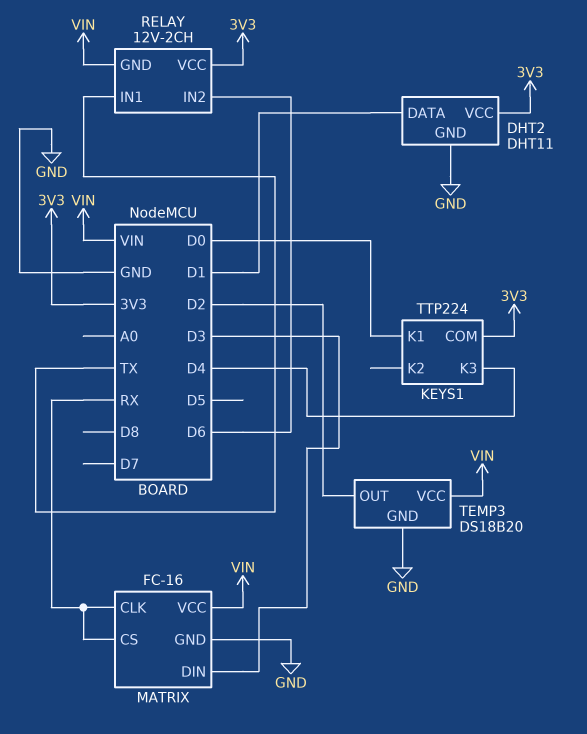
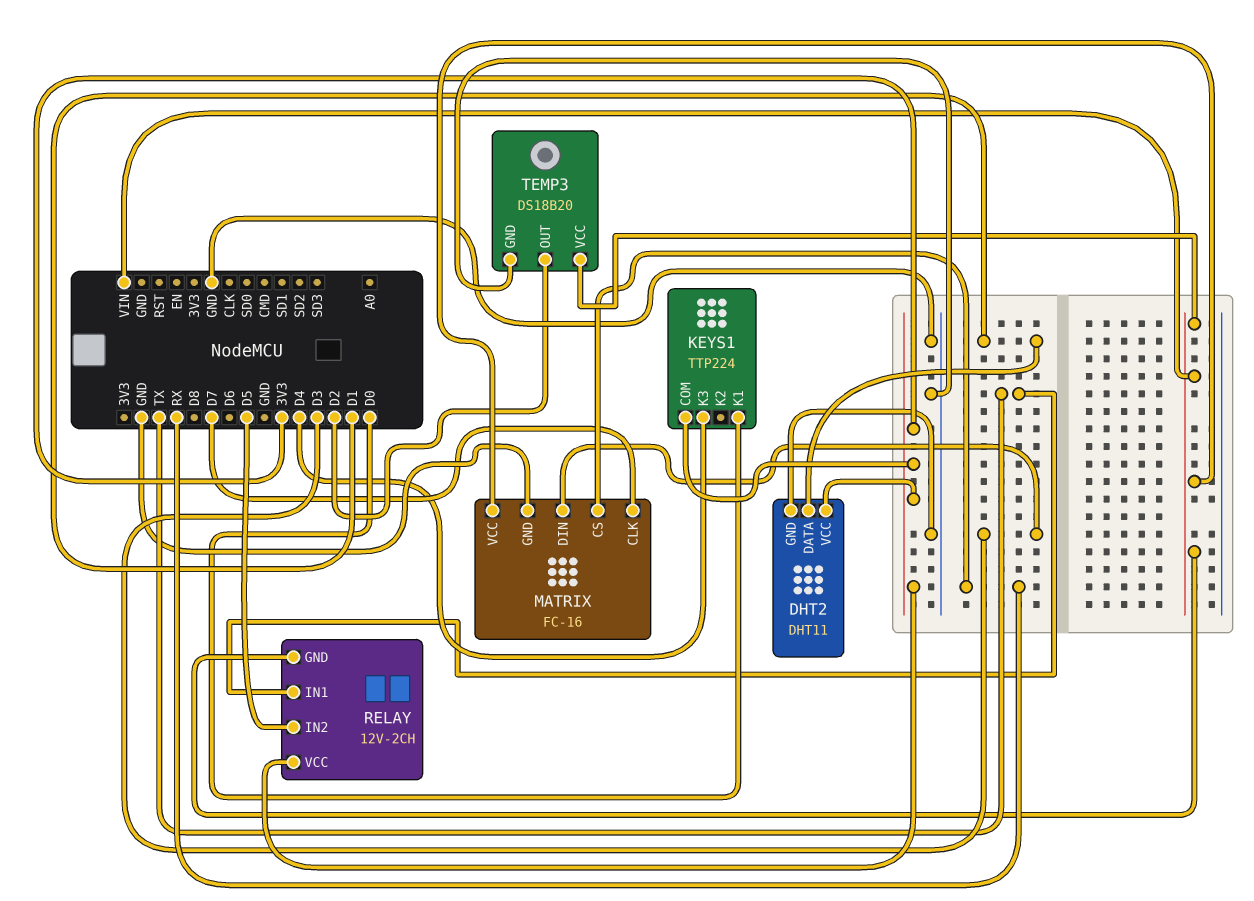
MATRIX pin CLK: RX -> D7
RELAY pin IN2: D6 -> D5

